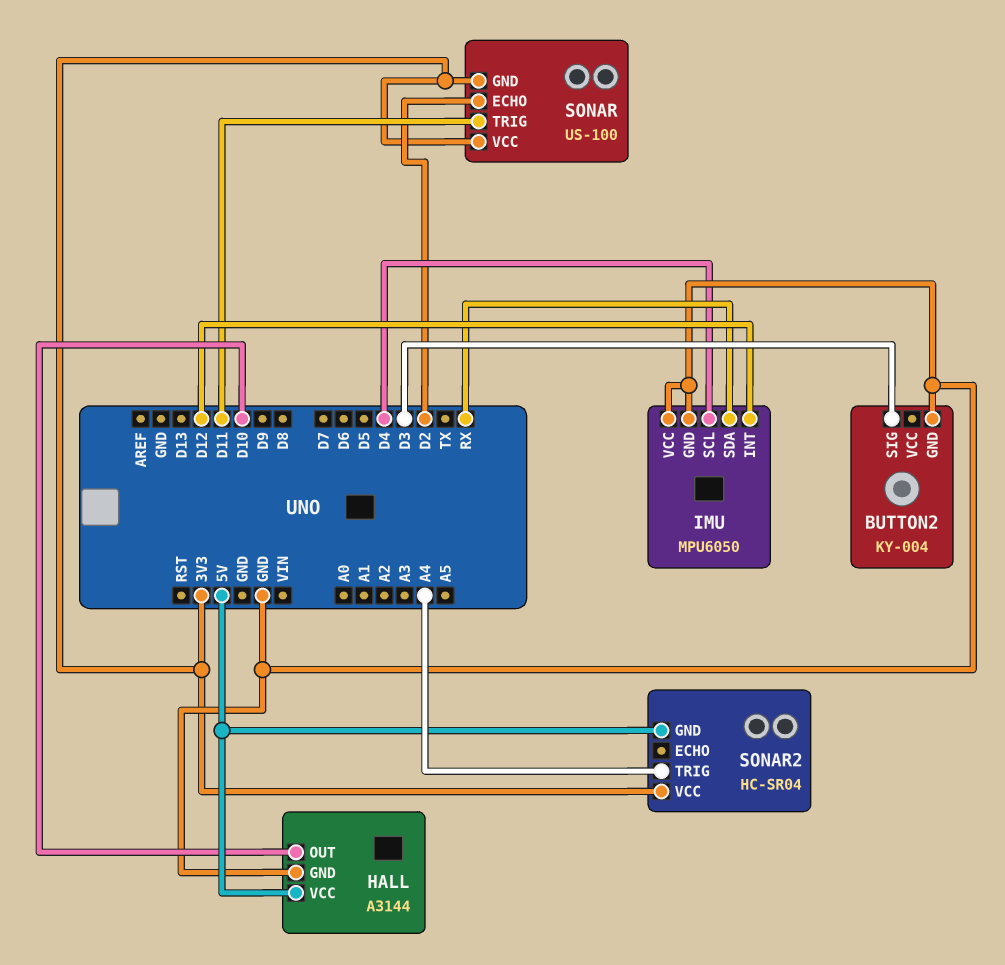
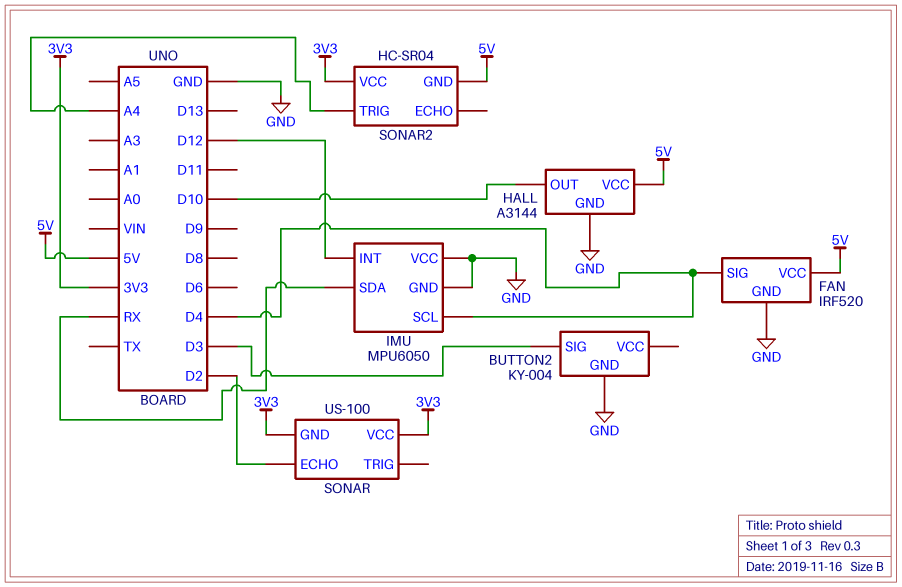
FAN: none -> IRF520
FAN pin GND: none -> GND
FAN pin SIG: none -> D4
FAN pin VCC: none -> 5V
SONAR pin TRIG: D11 -> none

